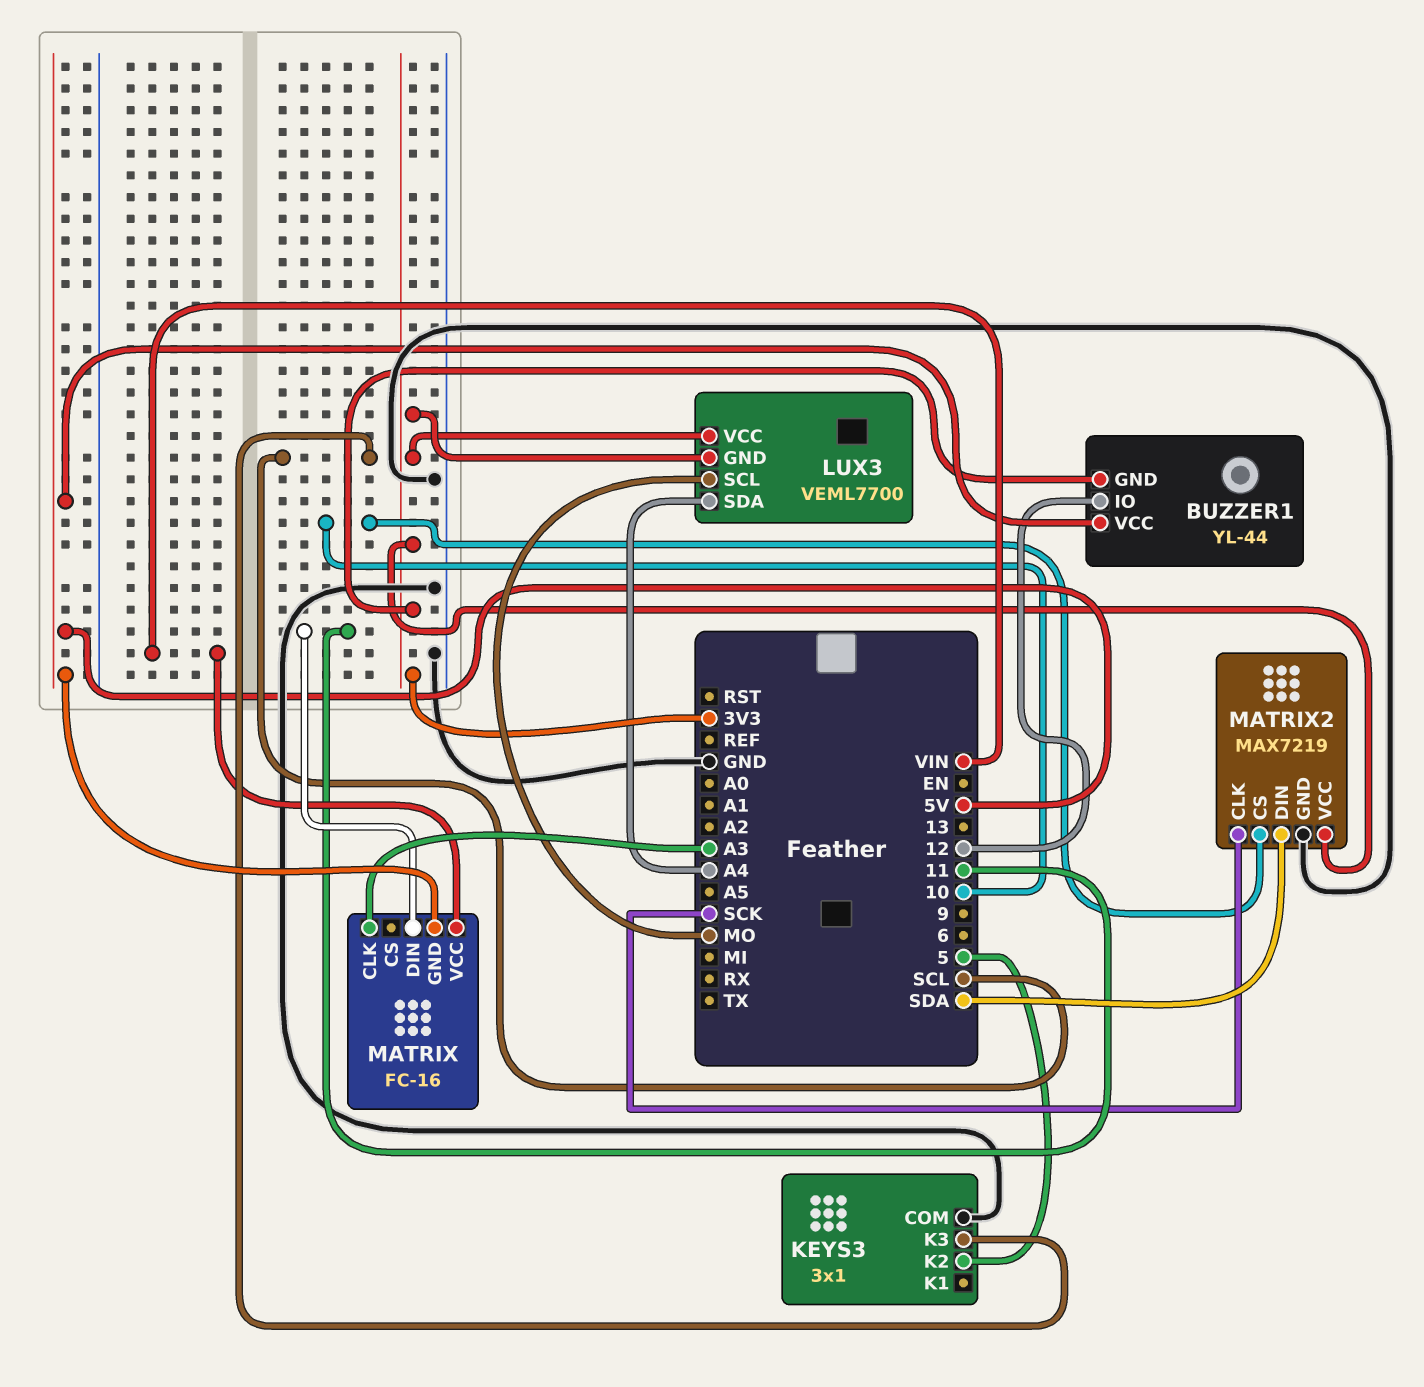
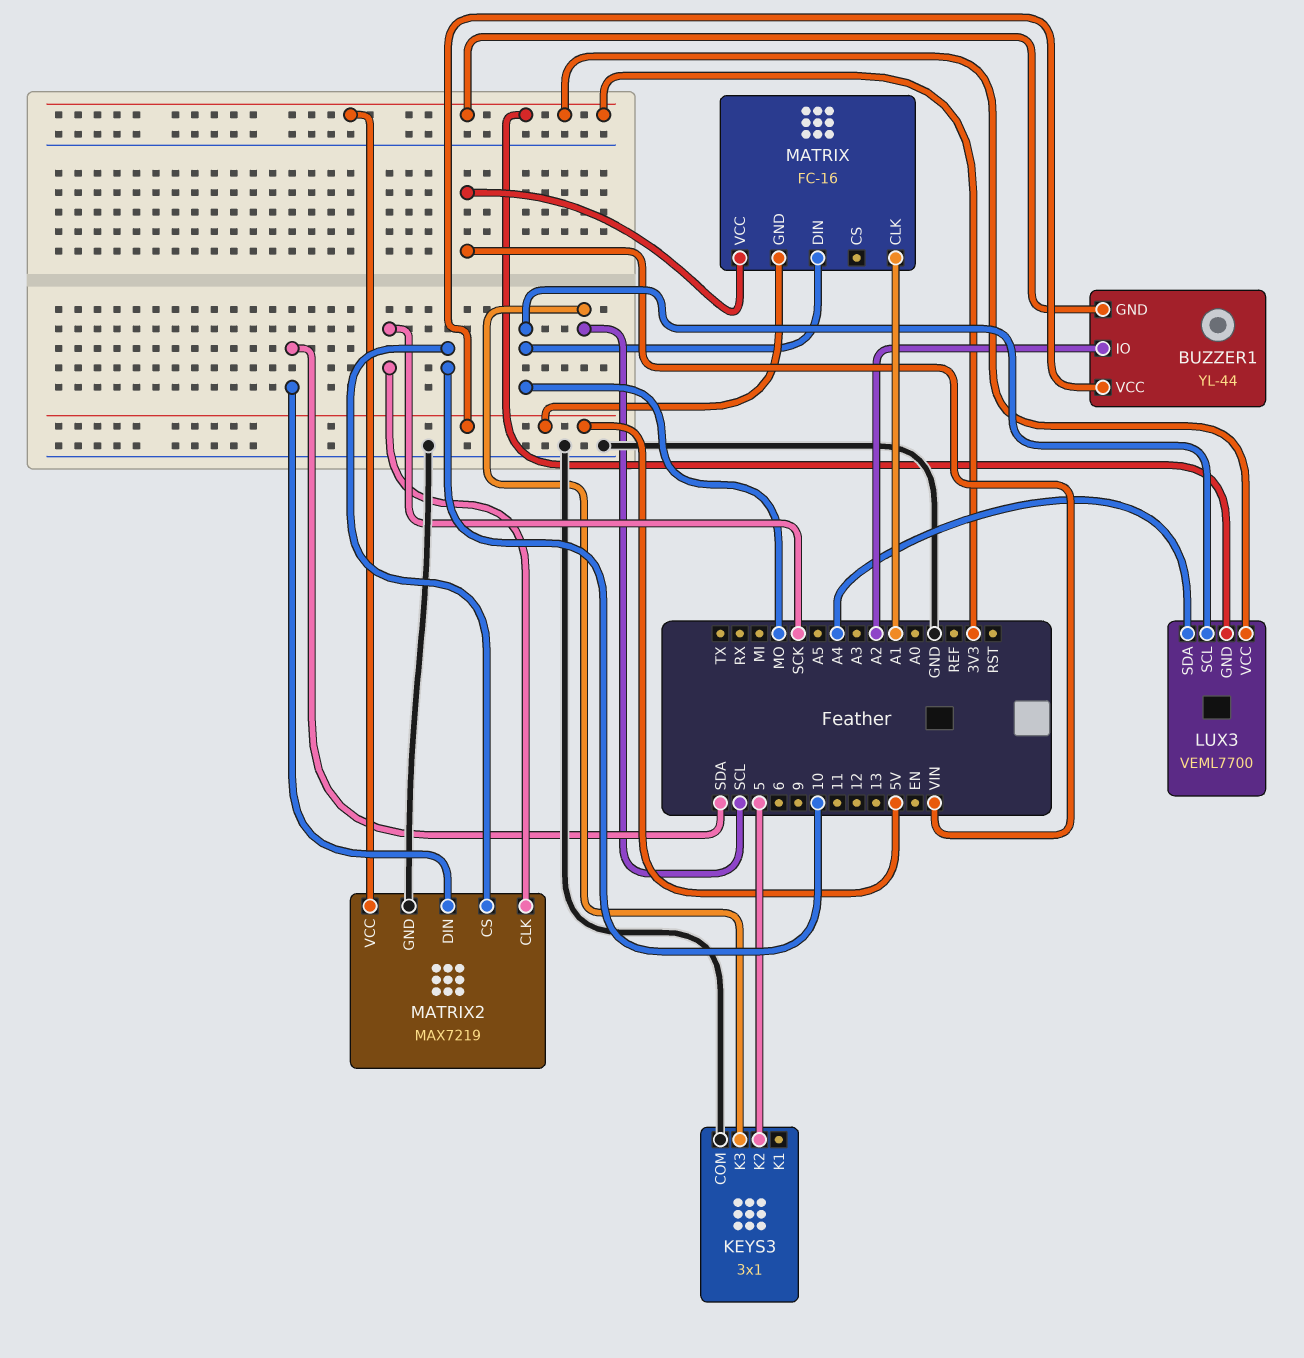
BUZZER1 pin IO: 12 -> A2
MATRIX pin CLK: A3 -> A1
MATRIX pin DIN: 11 -> MO

